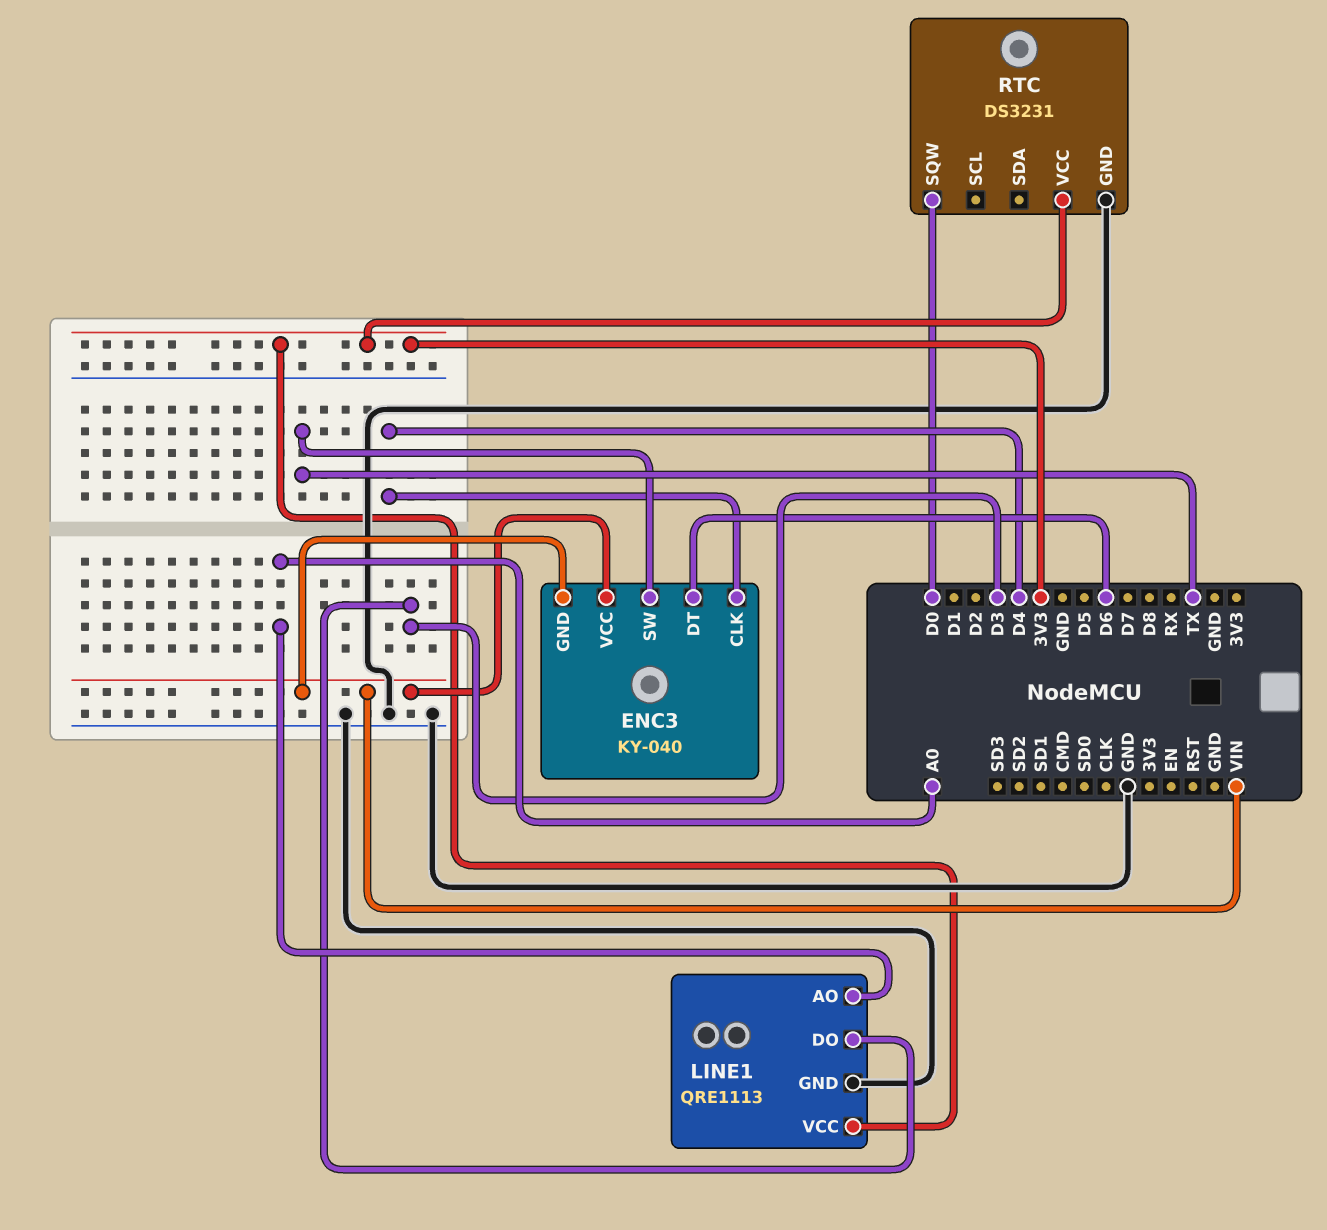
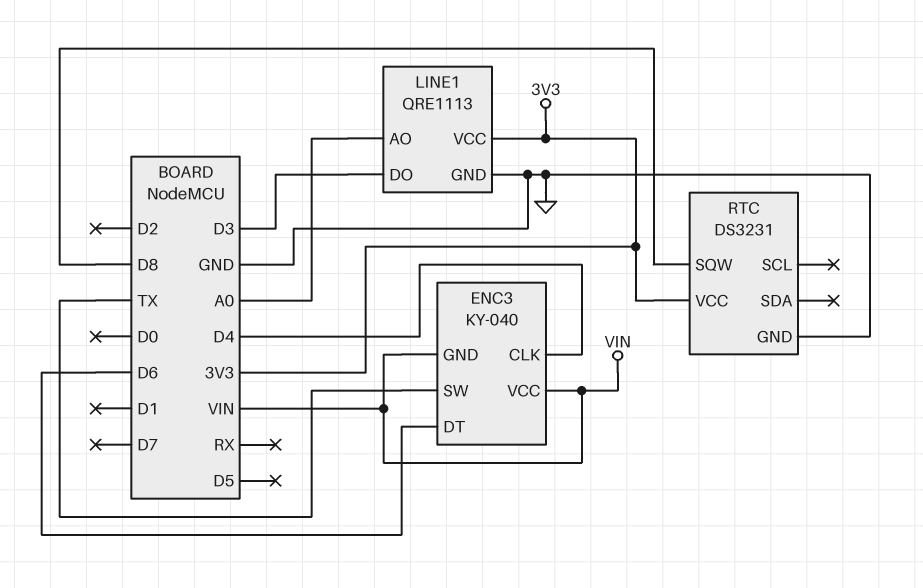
RTC pin SQW: D0 -> D8

